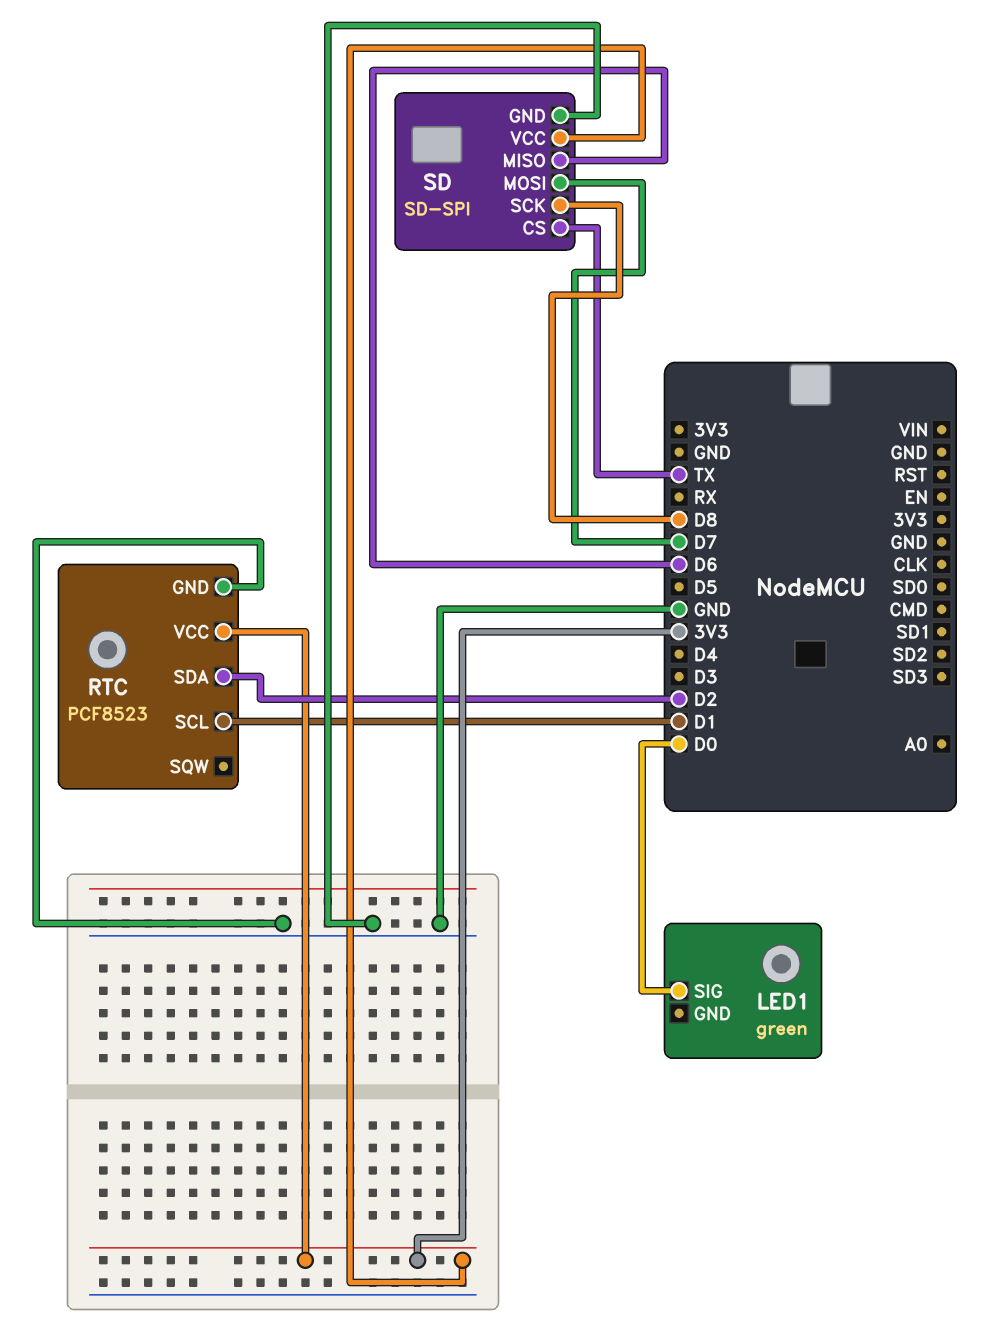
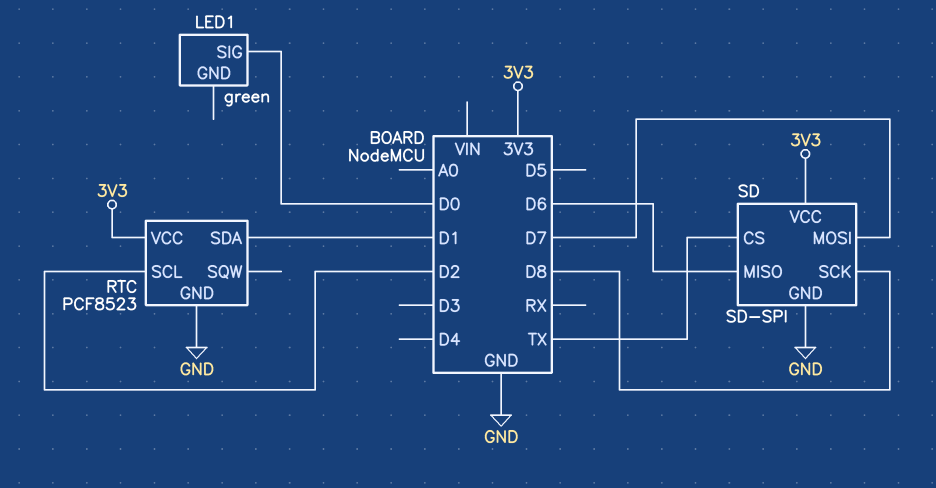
RTC pin SCL: D1 -> D2
RTC pin SDA: D2 -> D1

